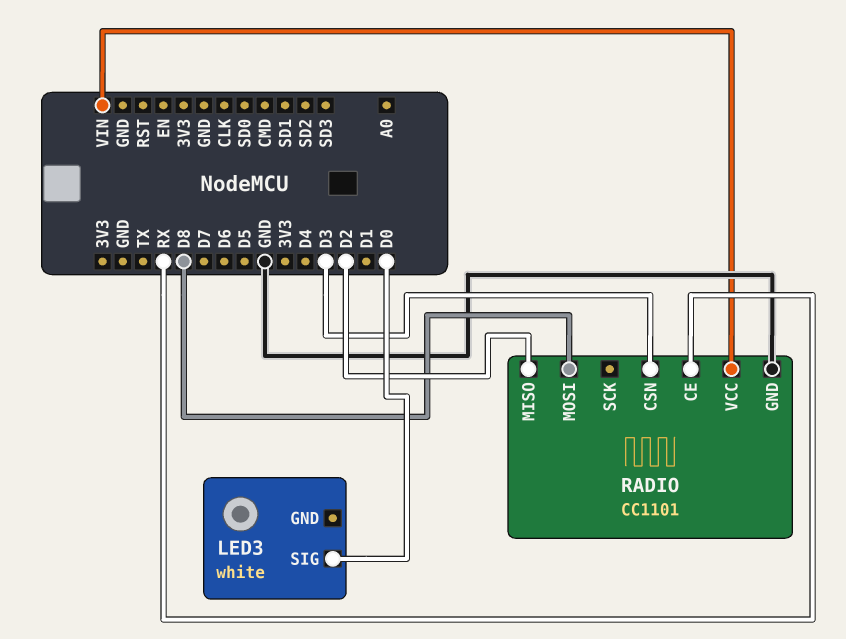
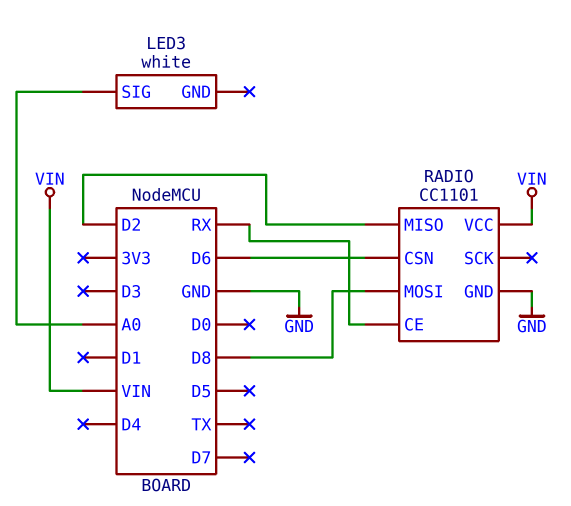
LED3 pin SIG: D0 -> A0
RADIO pin CSN: D3 -> D6

